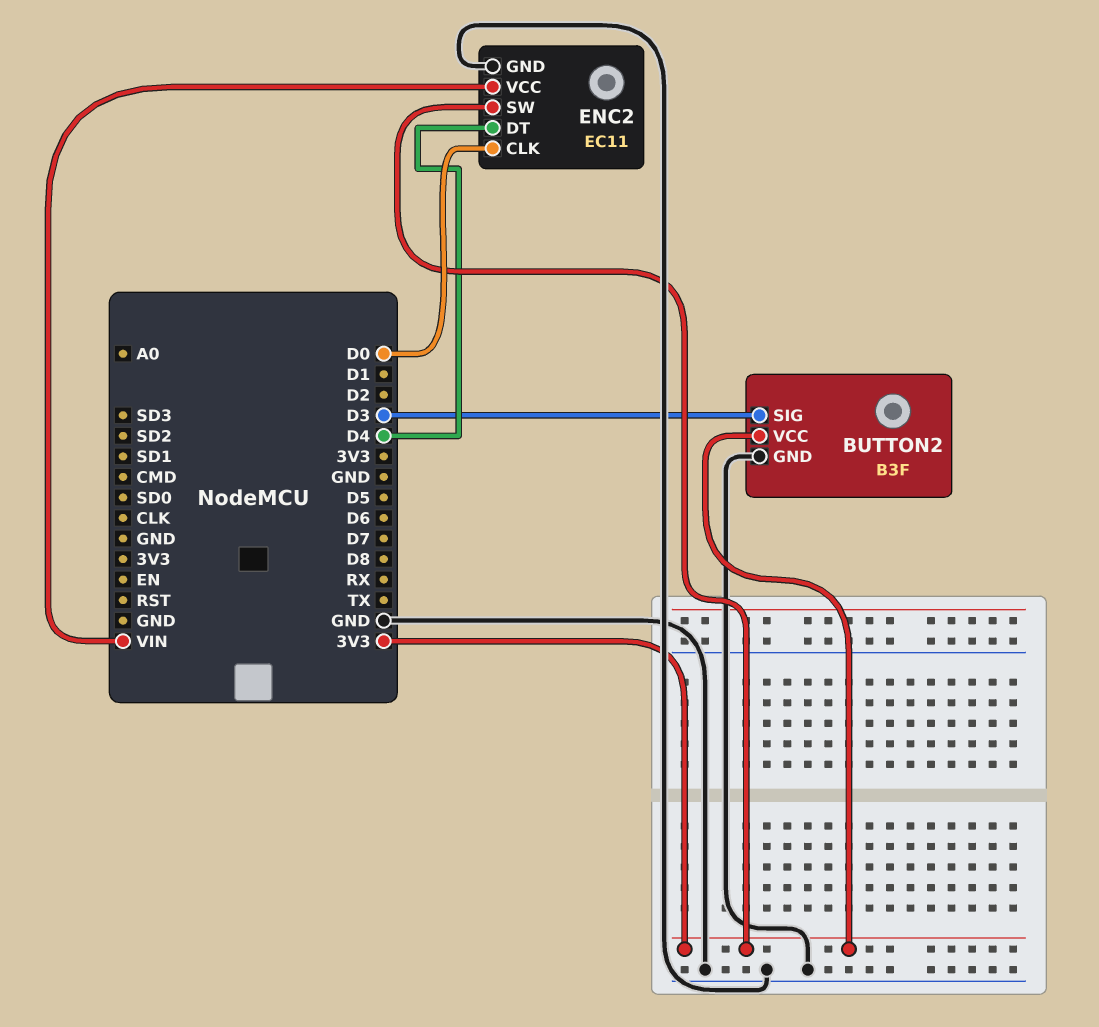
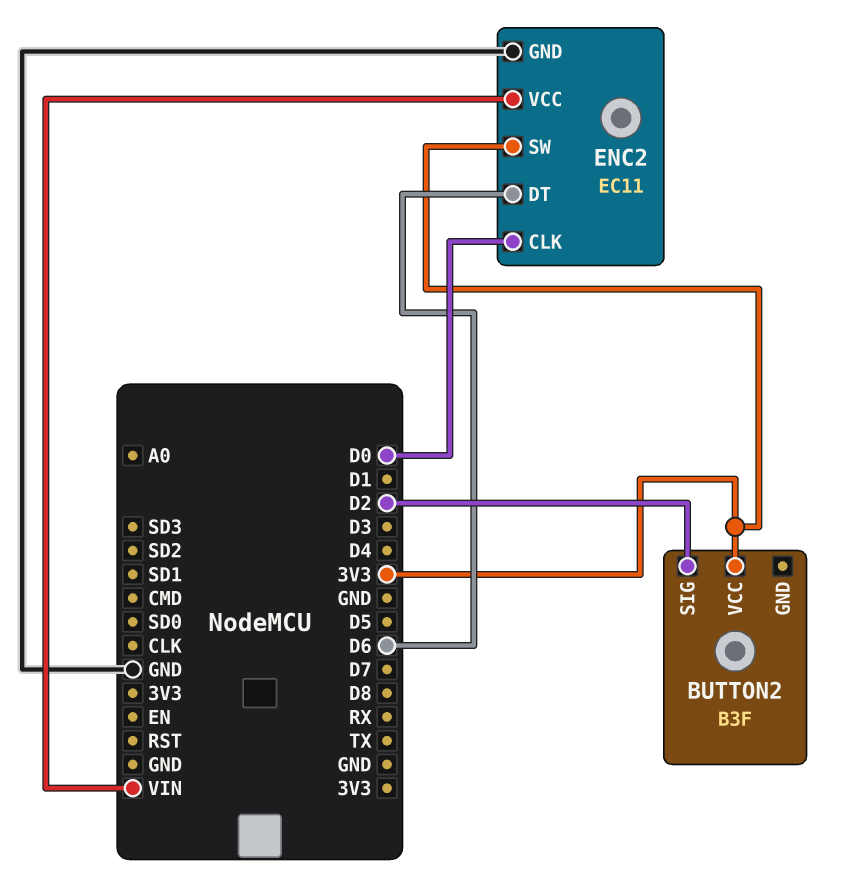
BUTTON2 pin GND: GND -> none
BUTTON2 pin SIG: D3 -> D2
ENC2 pin DT: D4 -> D6

